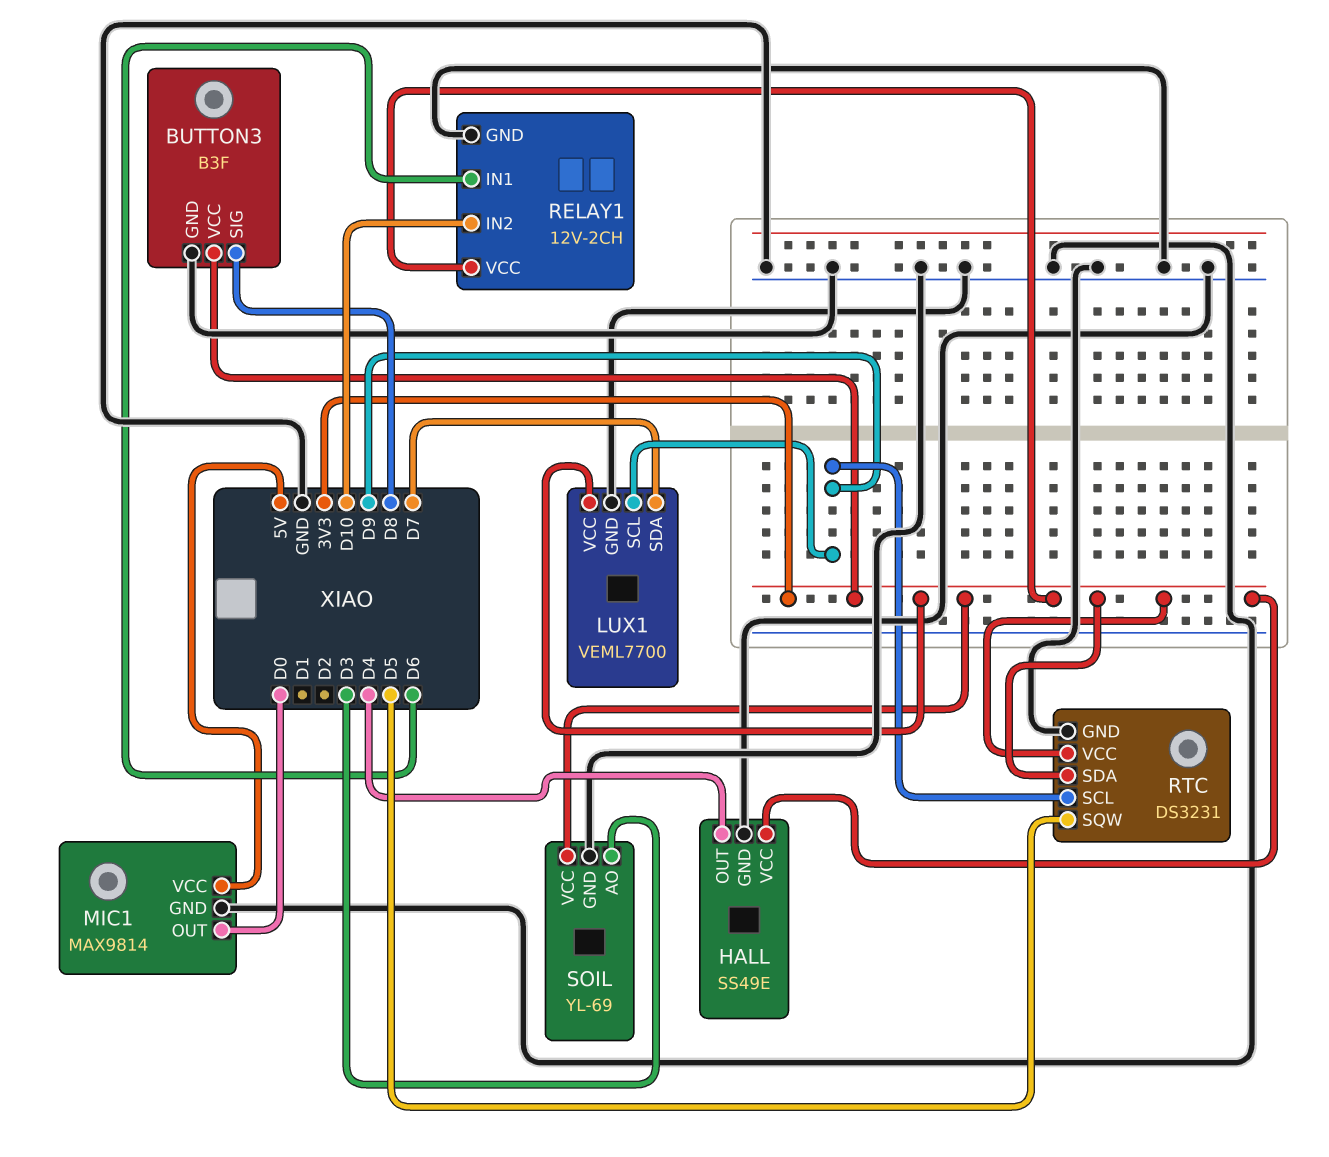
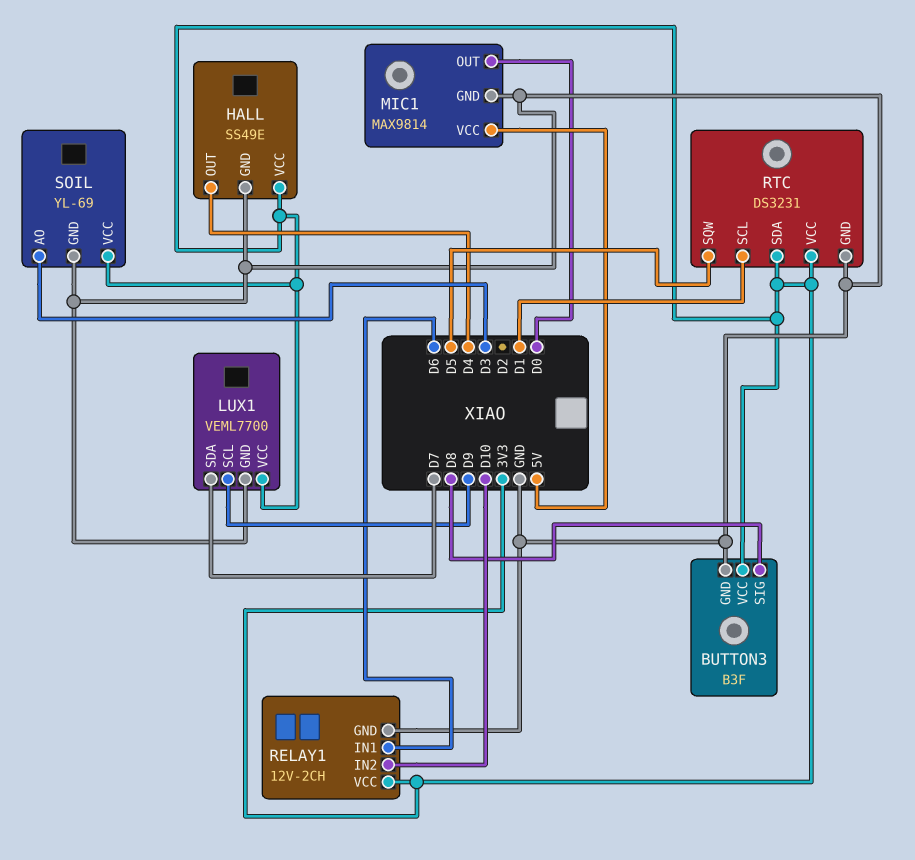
RTC pin SCL: D9 -> D1

